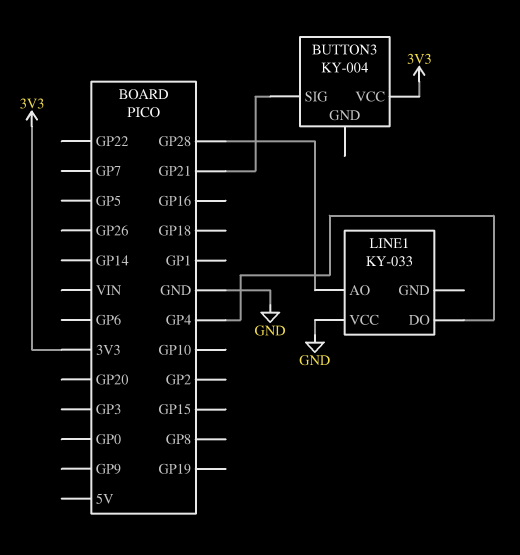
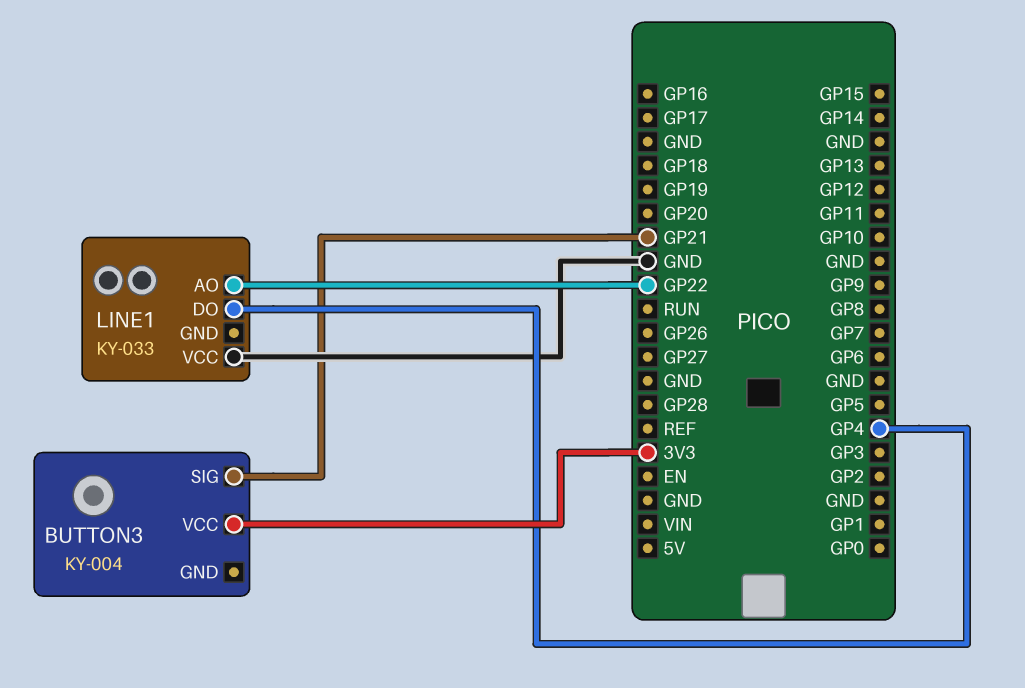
LINE1 pin AO: GP28 -> GP22

